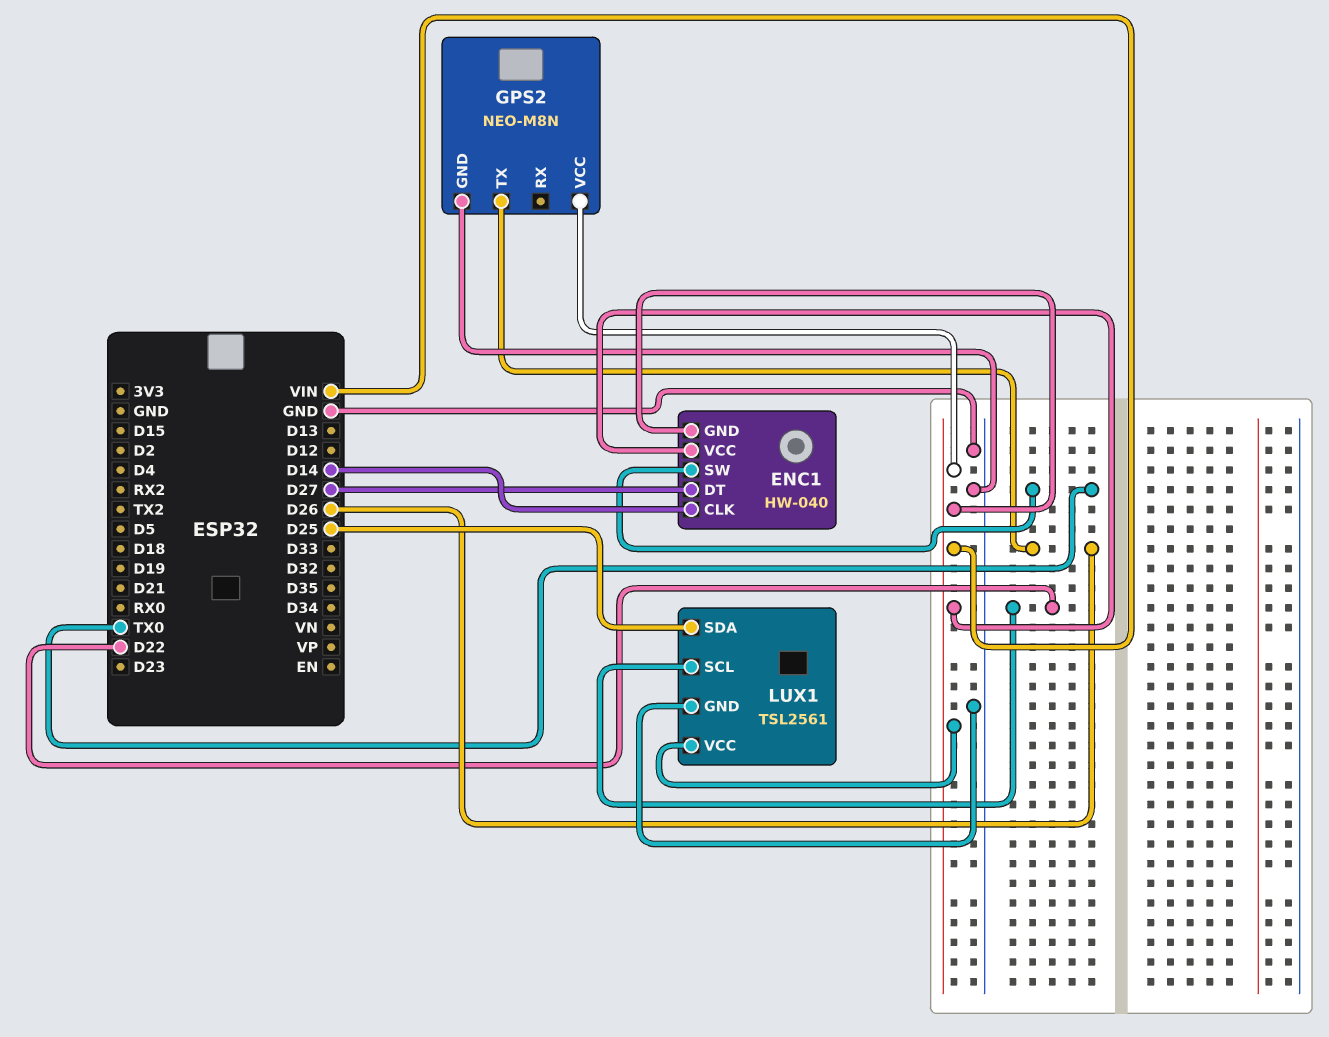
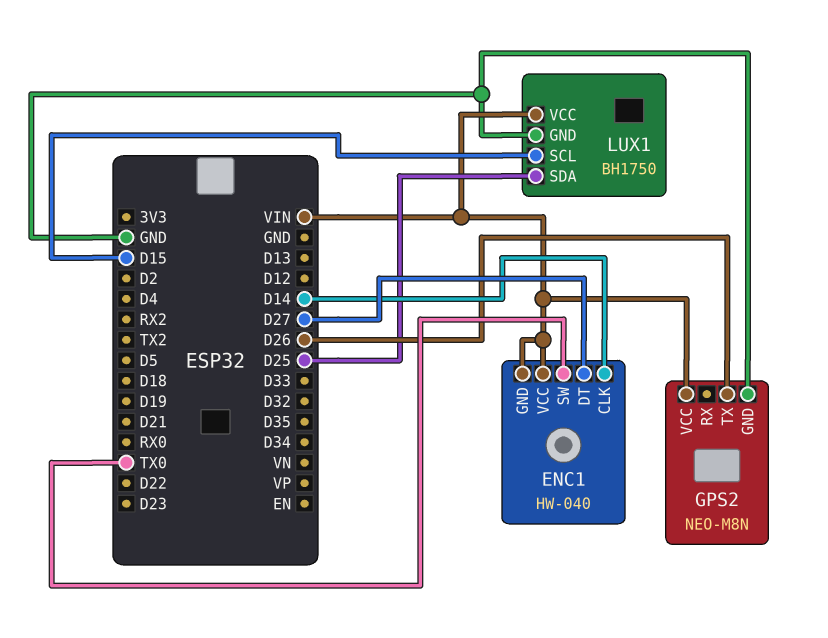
LUX1: TSL2561 -> BH1750
LUX1 pin SCL: D22 -> D15

